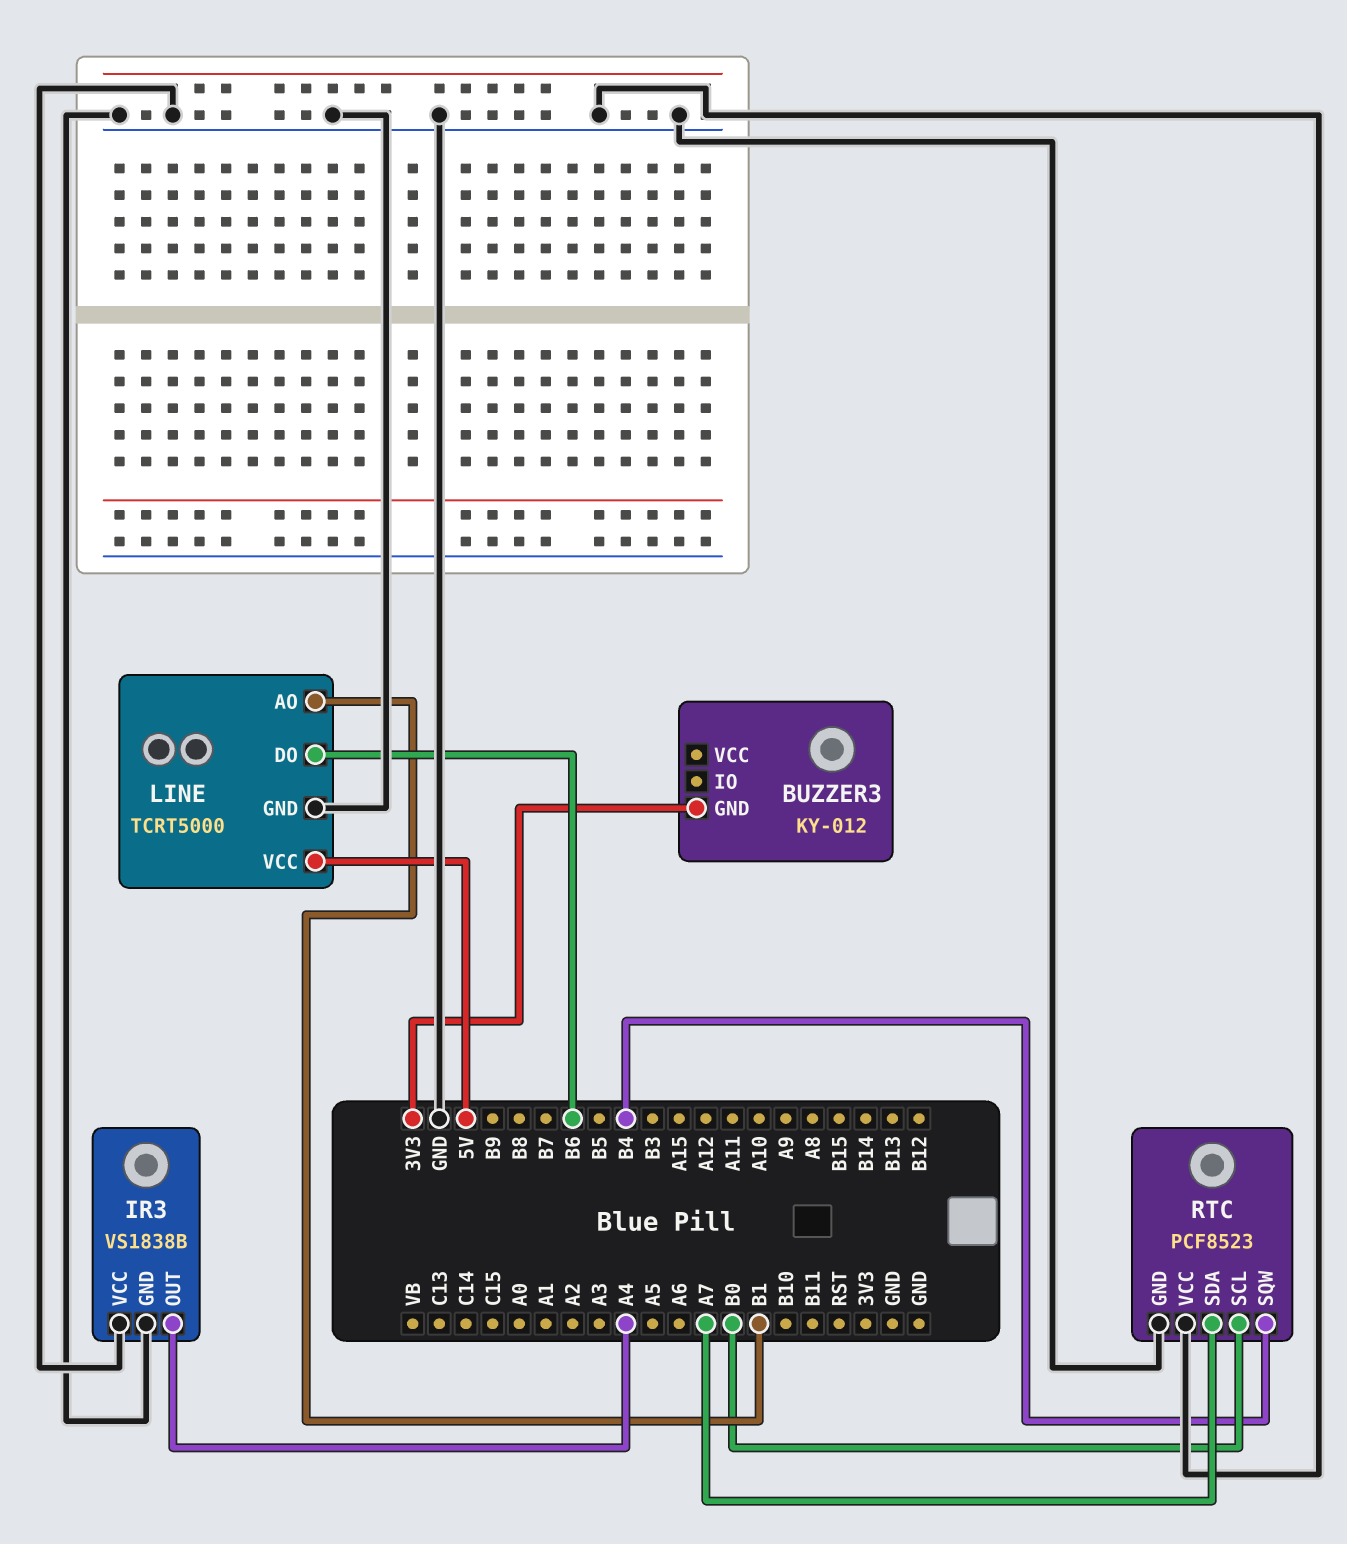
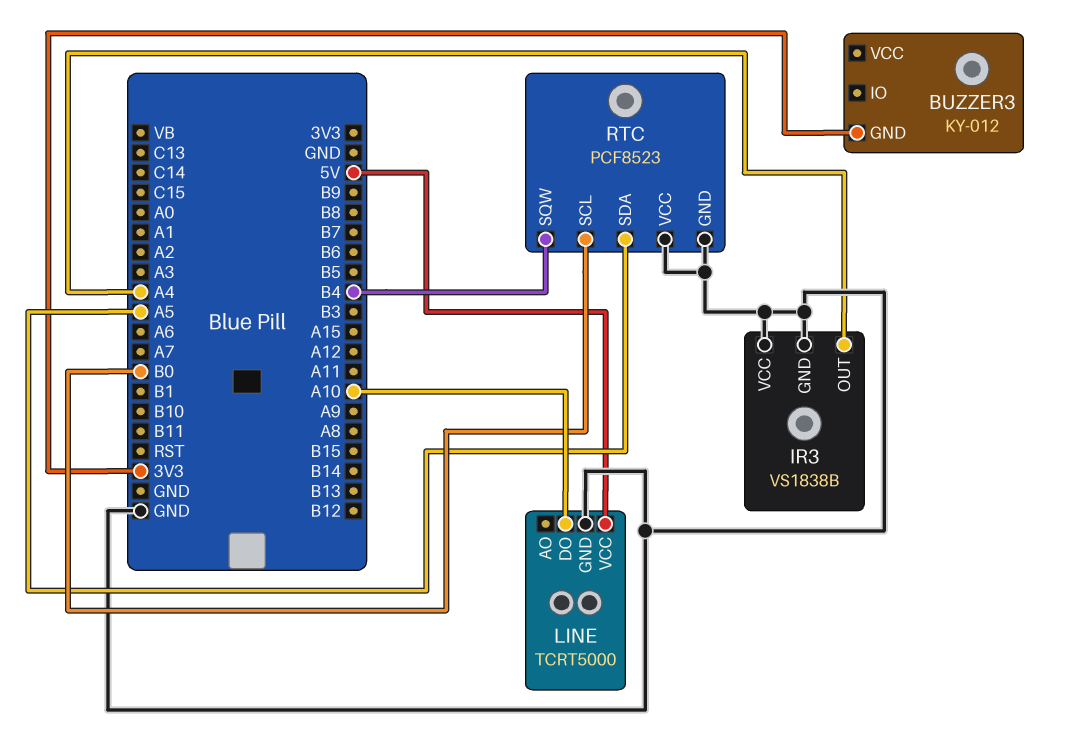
LINE pin AO: B1 -> none
LINE pin DO: B6 -> A10
RTC pin SDA: A7 -> A5

